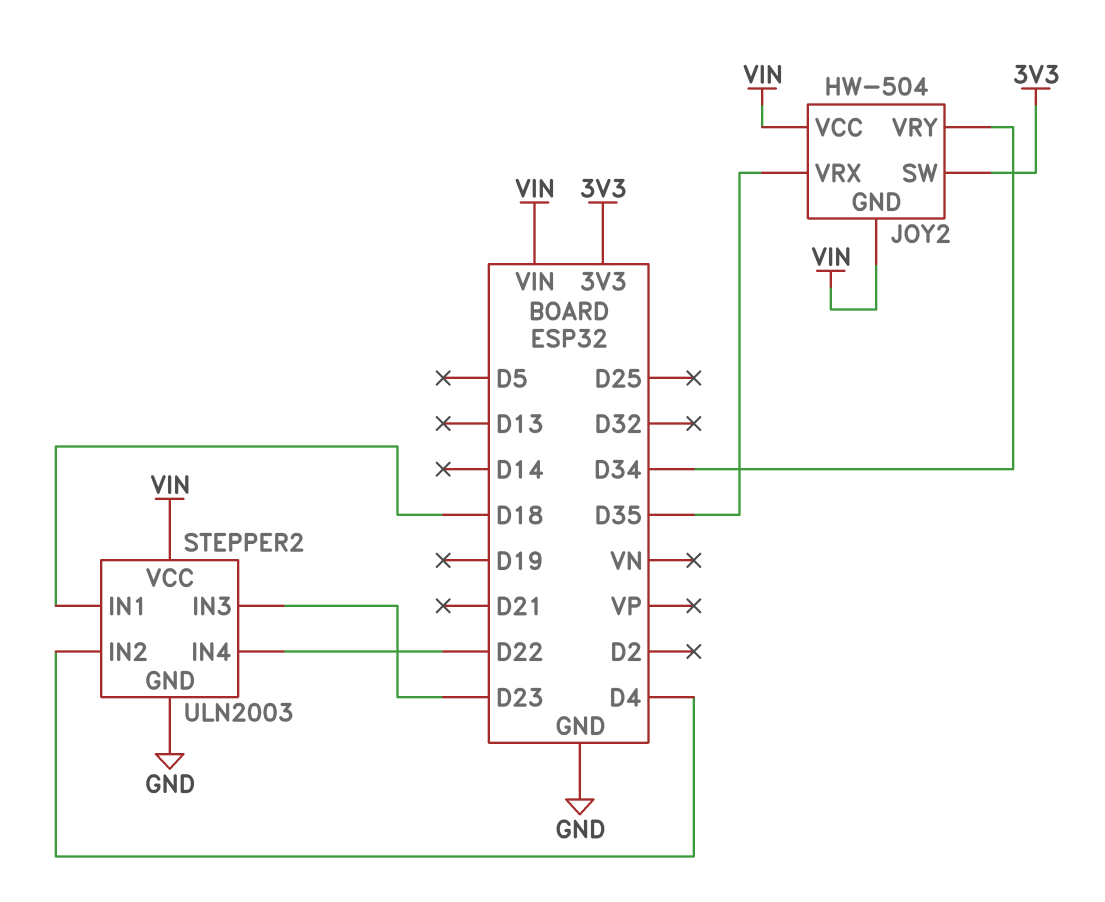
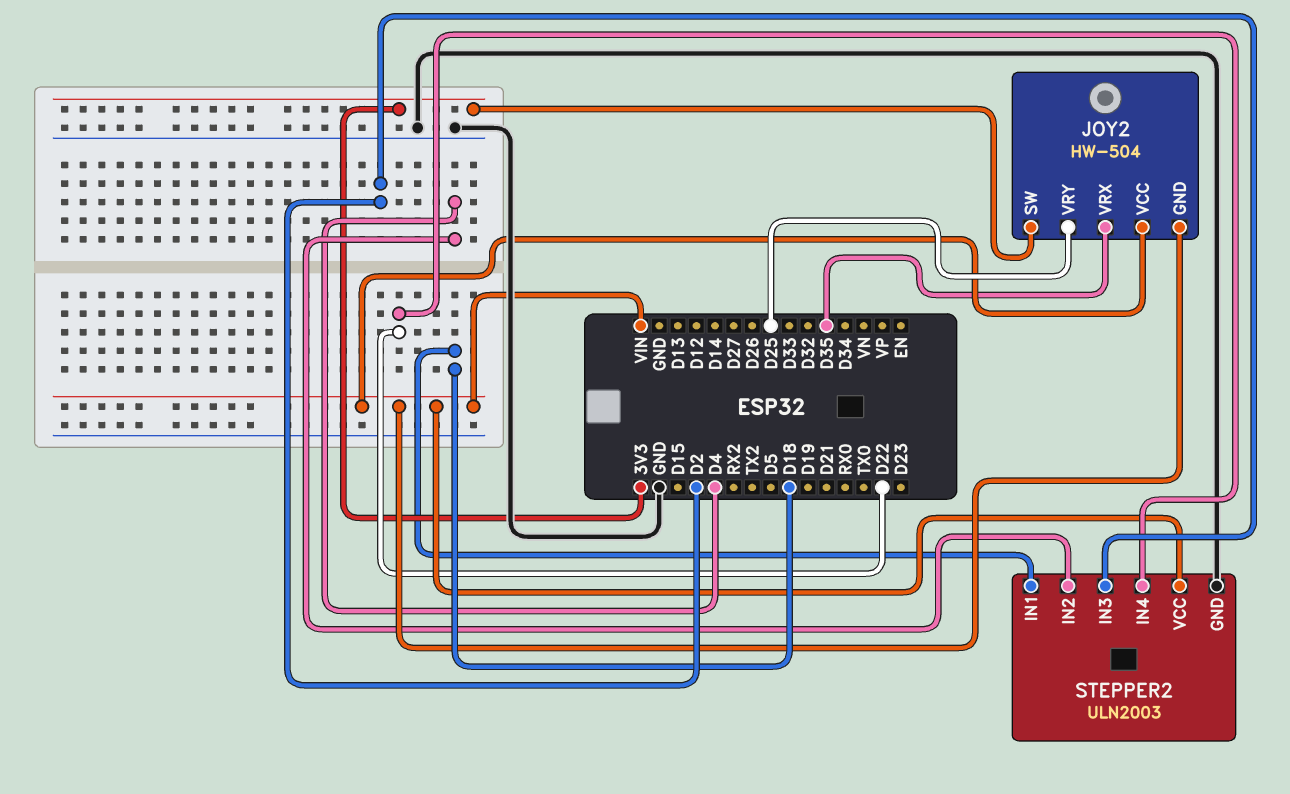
JOY2 pin VRY: D34 -> D25
STEPPER2 pin IN3: D23 -> D2

